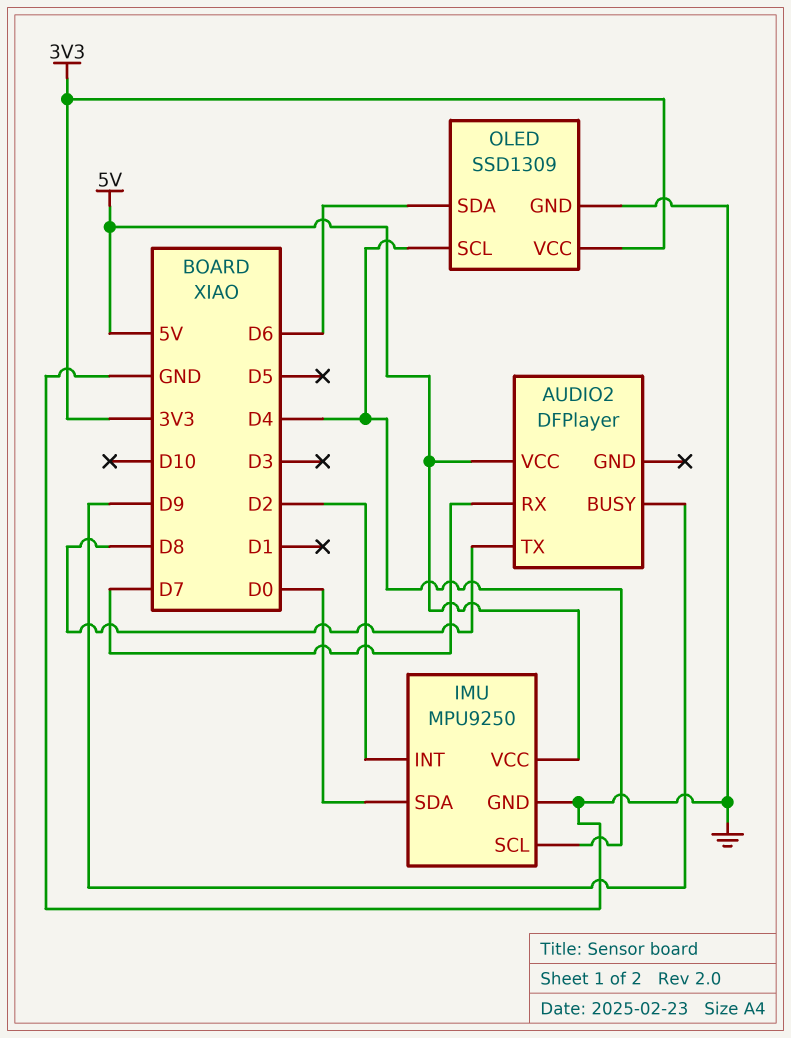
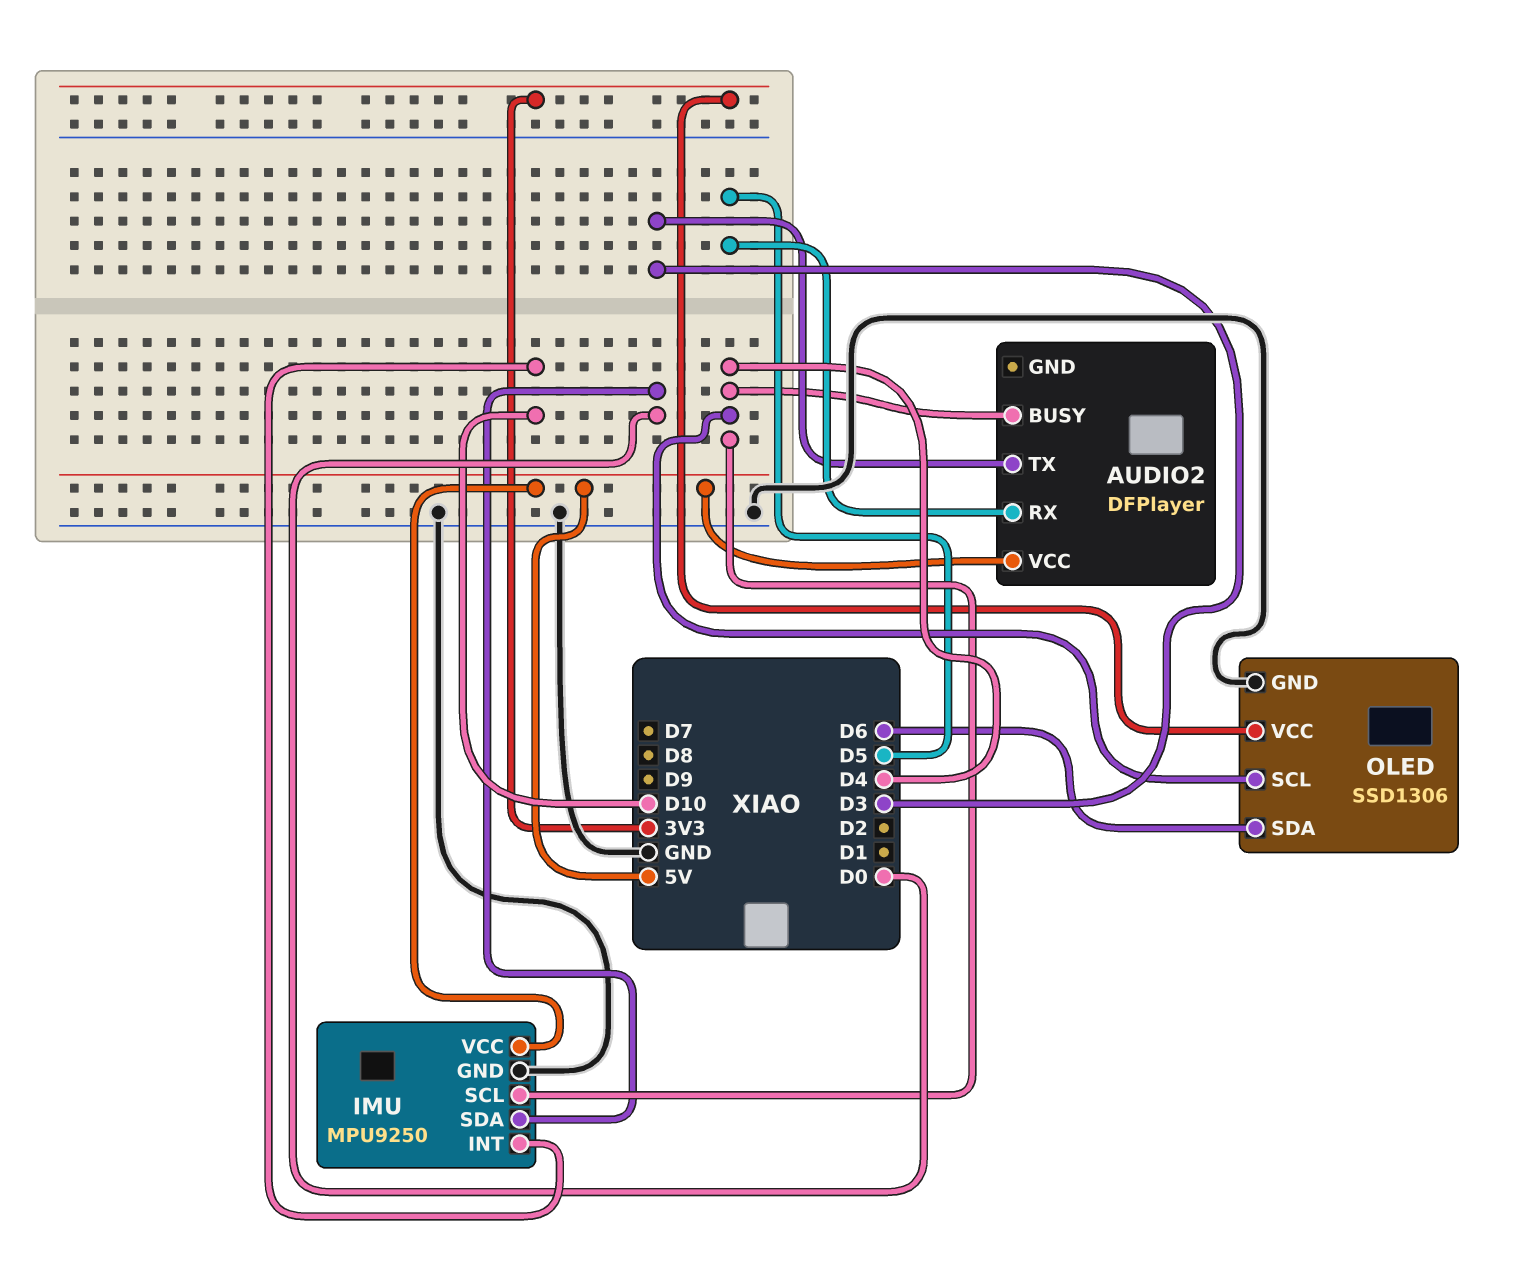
AUDIO2 pin BUSY: D9 -> D4
AUDIO2 pin RX: D7 -> D5
AUDIO2 pin TX: D8 -> D3
IMU pin INT: D2 -> D10
OLED: SSD1309 -> SSD1306

